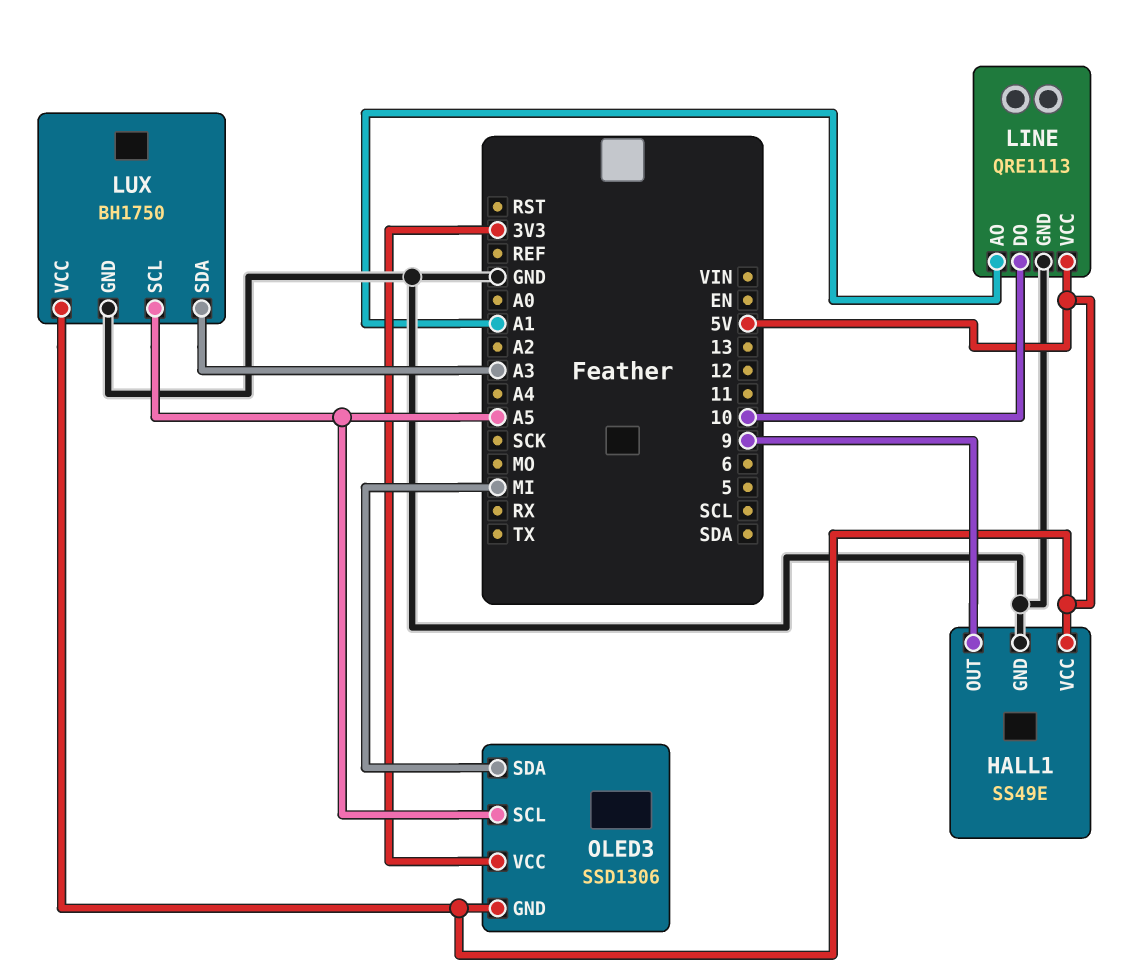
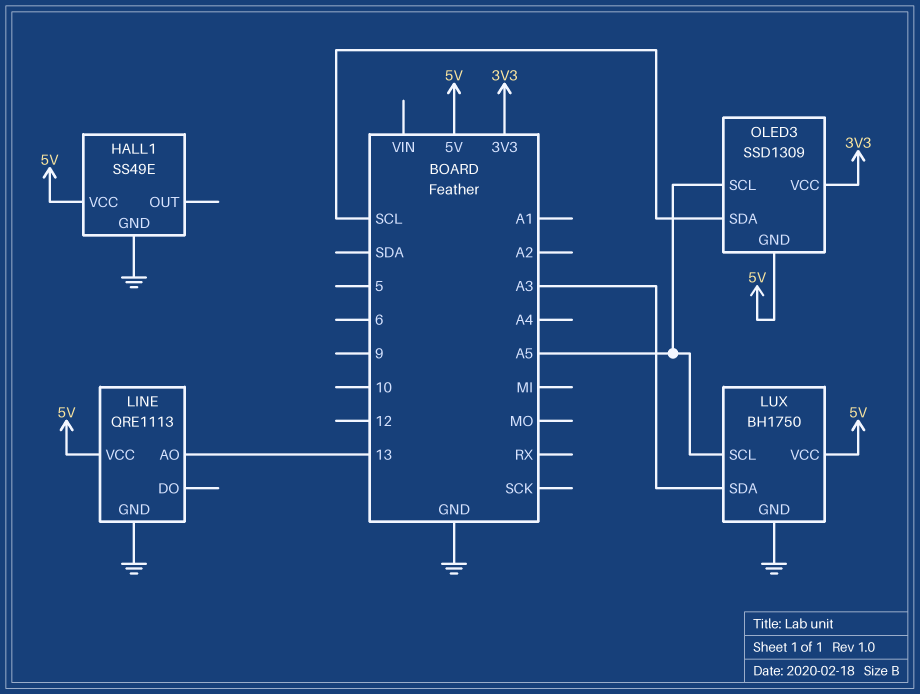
HALL1 pin OUT: 9 -> none
LINE pin AO: A1 -> 13
LINE pin DO: 10 -> none
OLED3: SSD1306 -> SSD1309
OLED3 pin SDA: MI -> SCL

